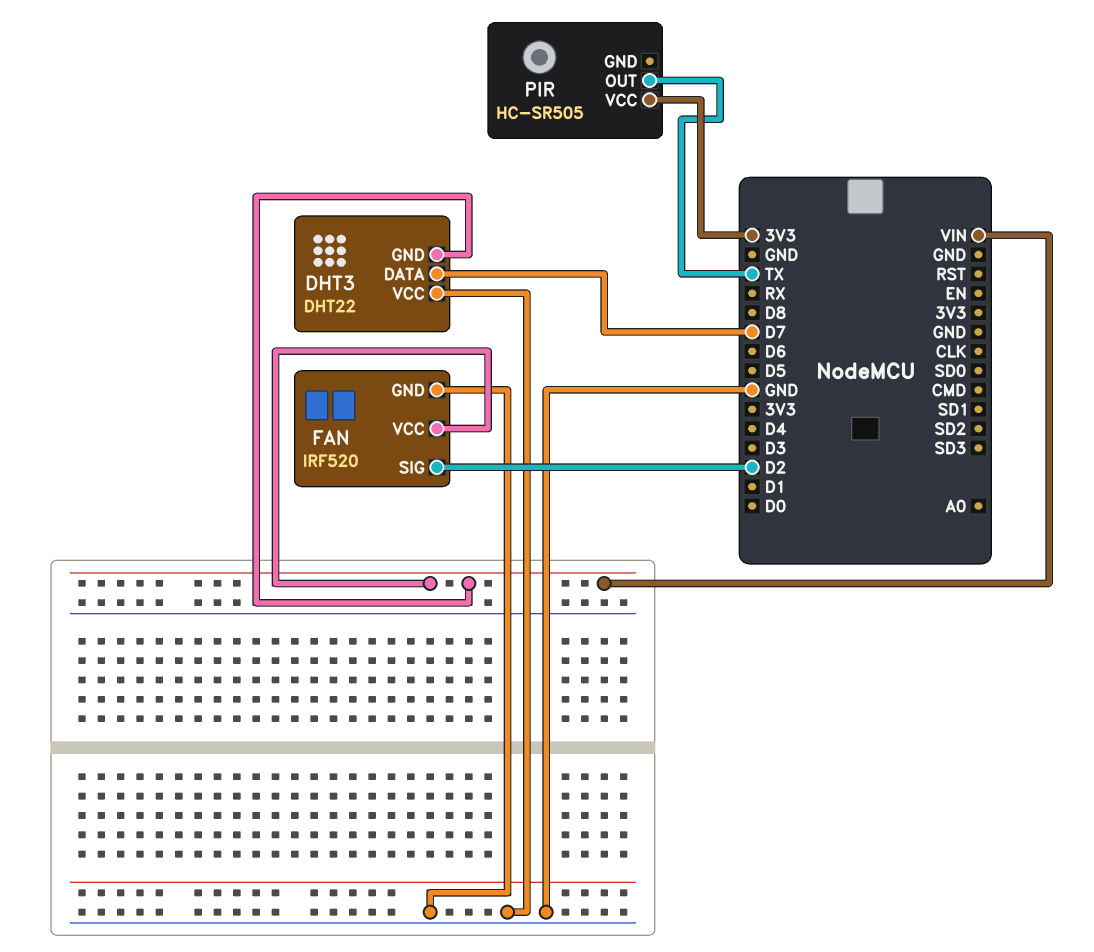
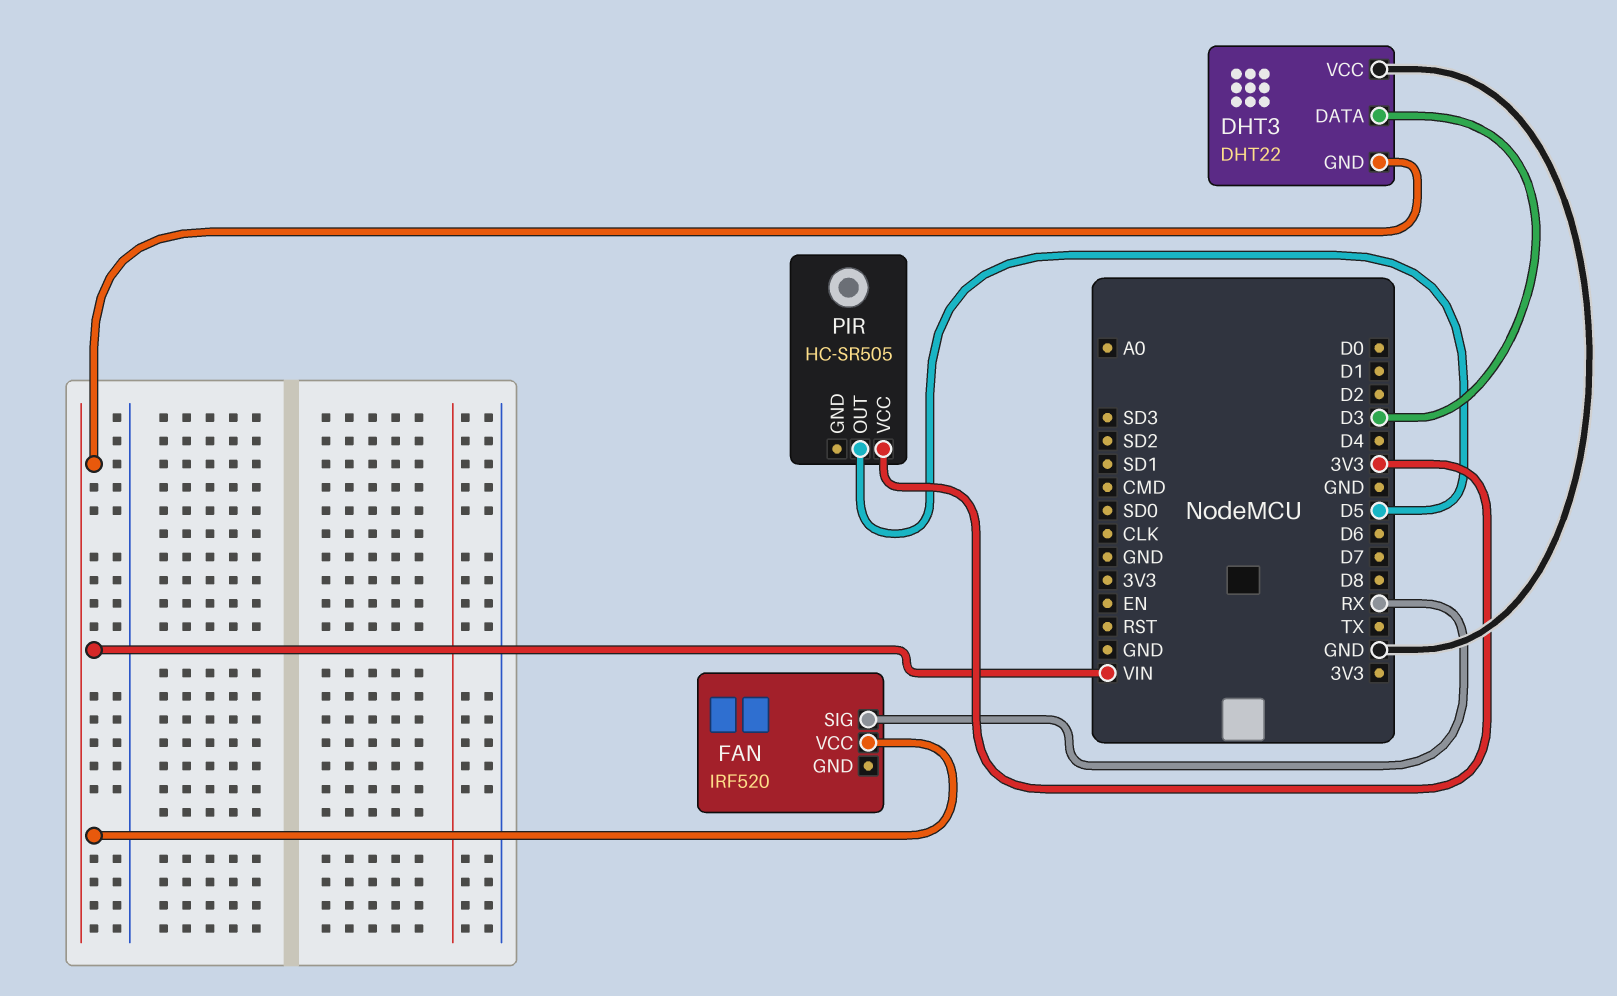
DHT3 pin DATA: D7 -> D3
FAN pin GND: GND -> none
FAN pin SIG: D2 -> RX
PIR pin OUT: TX -> D5

